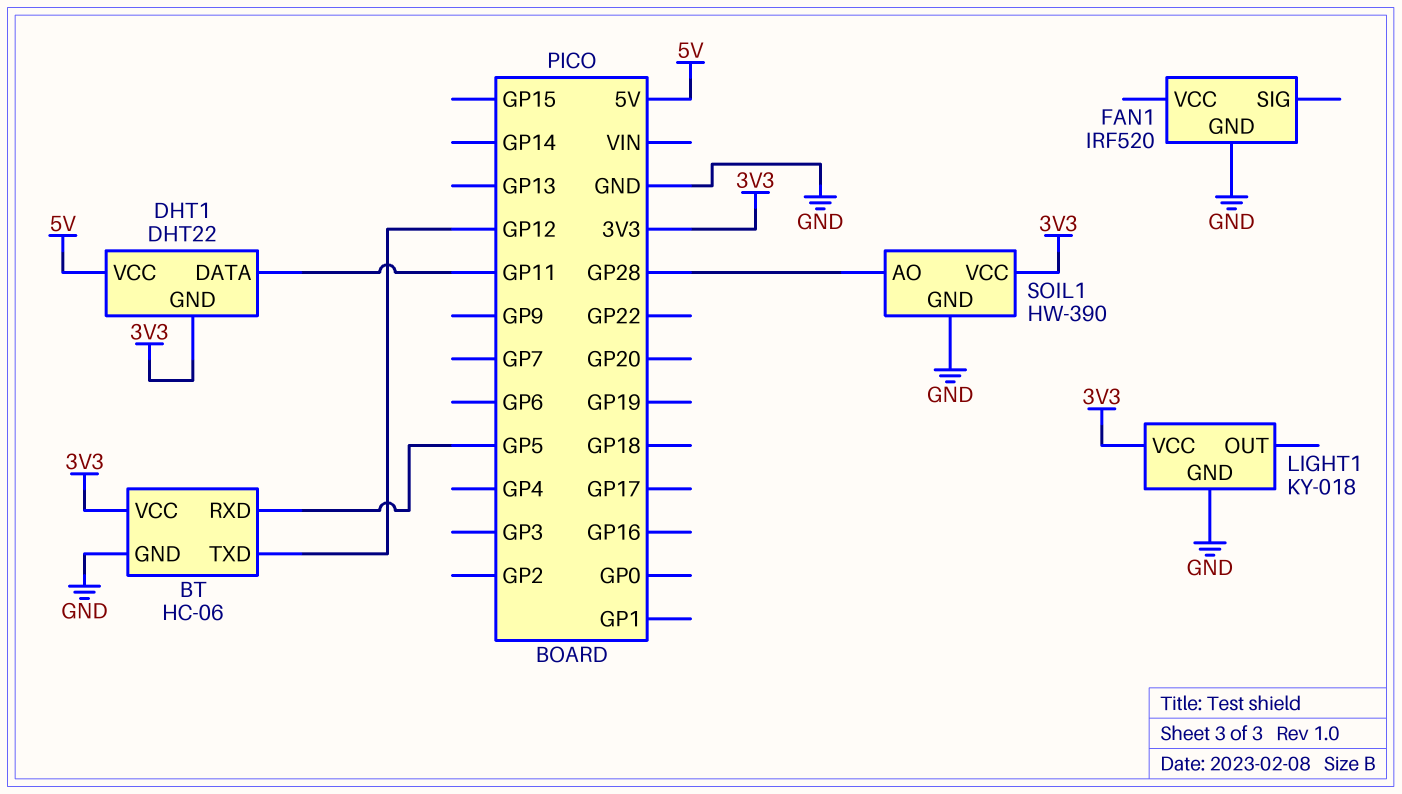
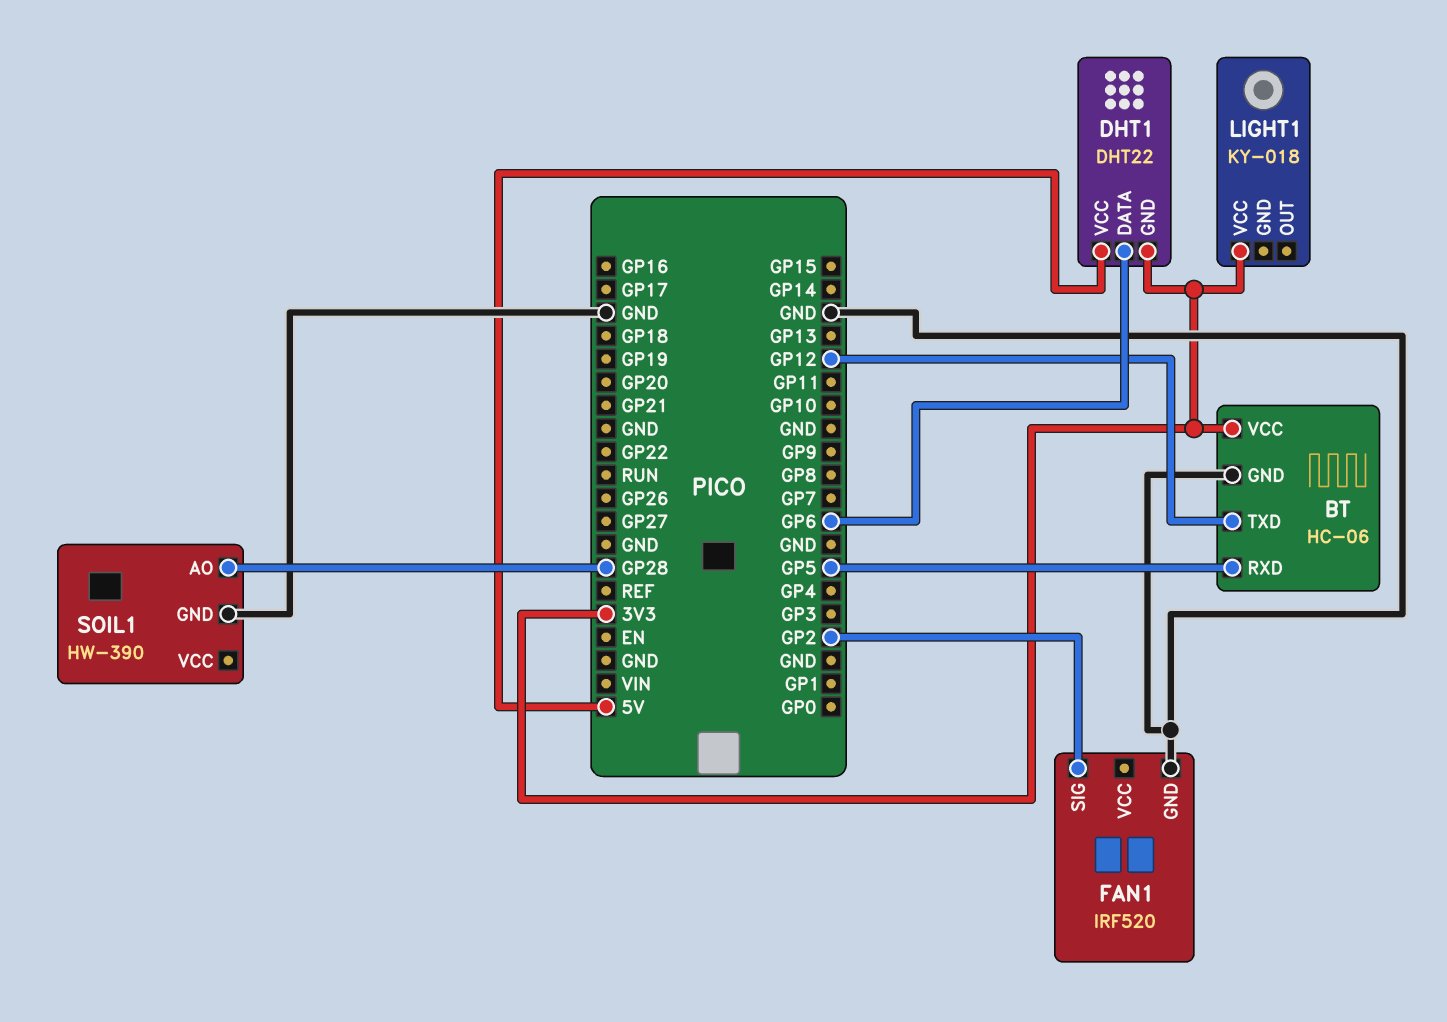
DHT1 pin DATA: GP11 -> GP6
FAN1 pin SIG: none -> GP2
LIGHT1 pin GND: GND -> none
SOIL1 pin VCC: 3V3 -> none

